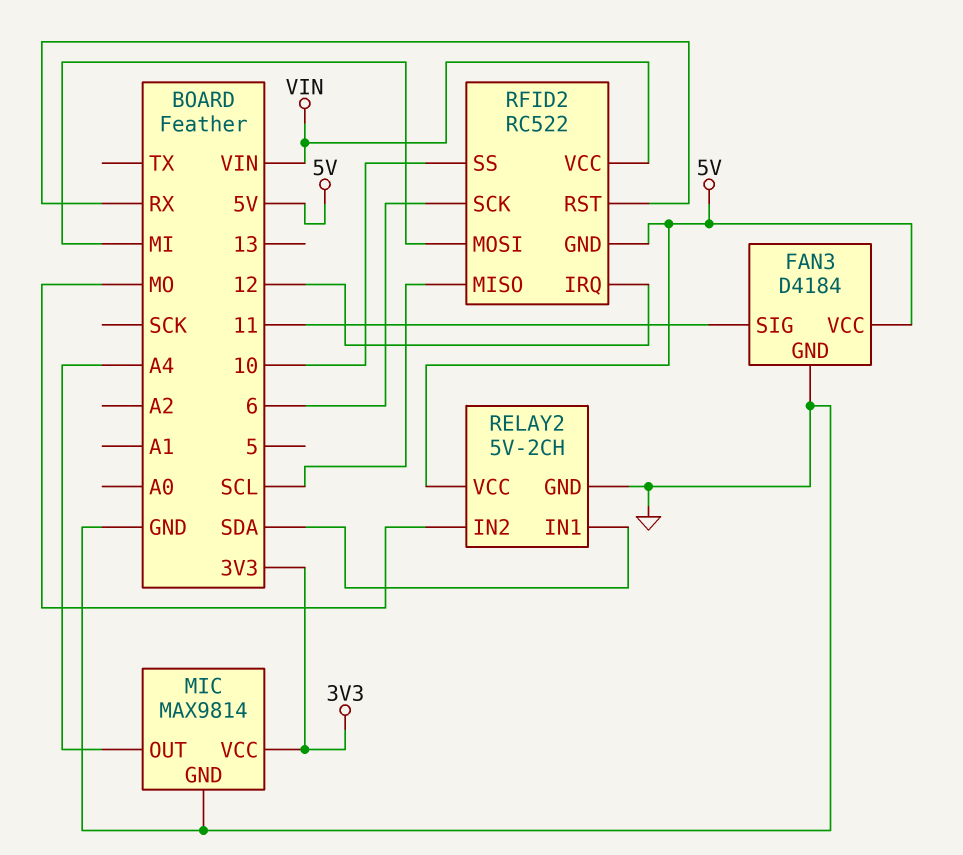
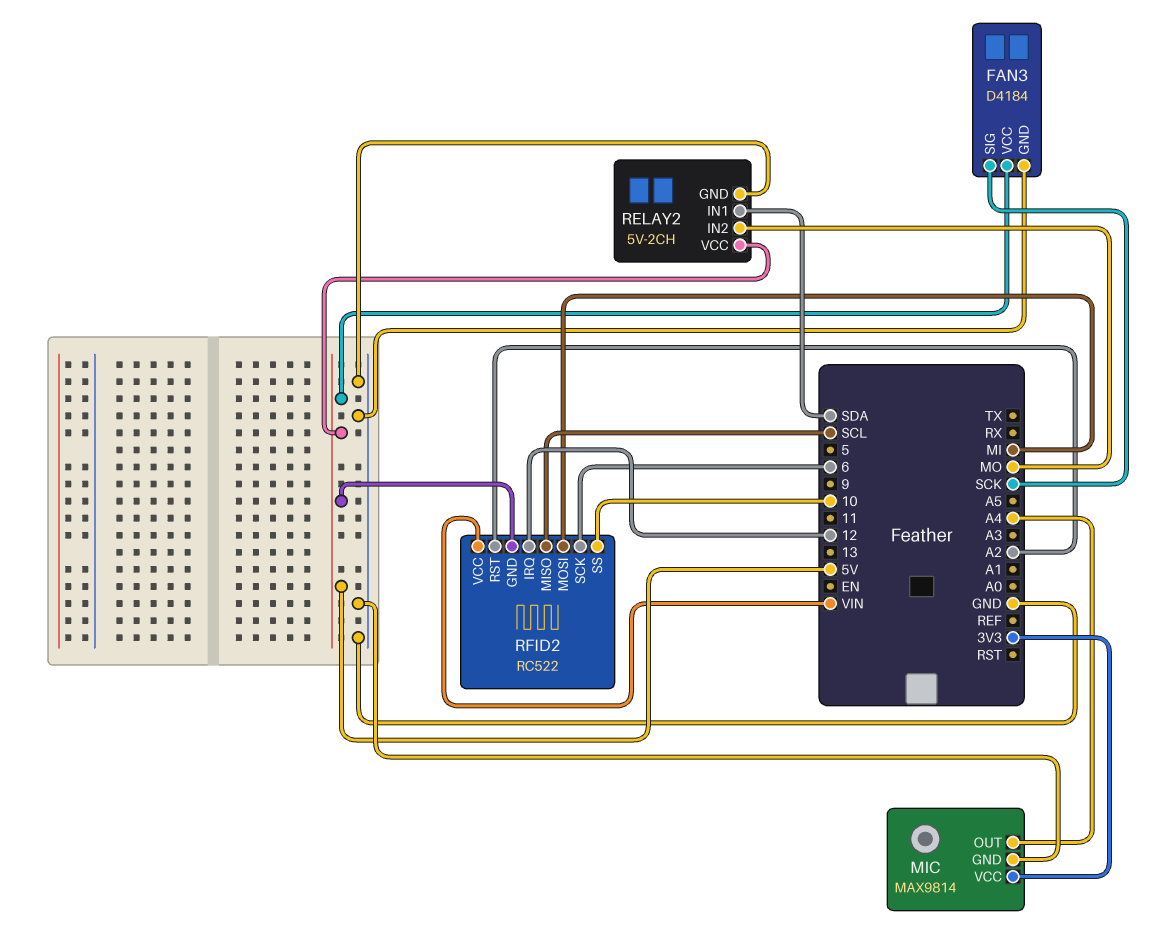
FAN3 pin SIG: 11 -> SCK
RFID2 pin RST: RX -> A2

